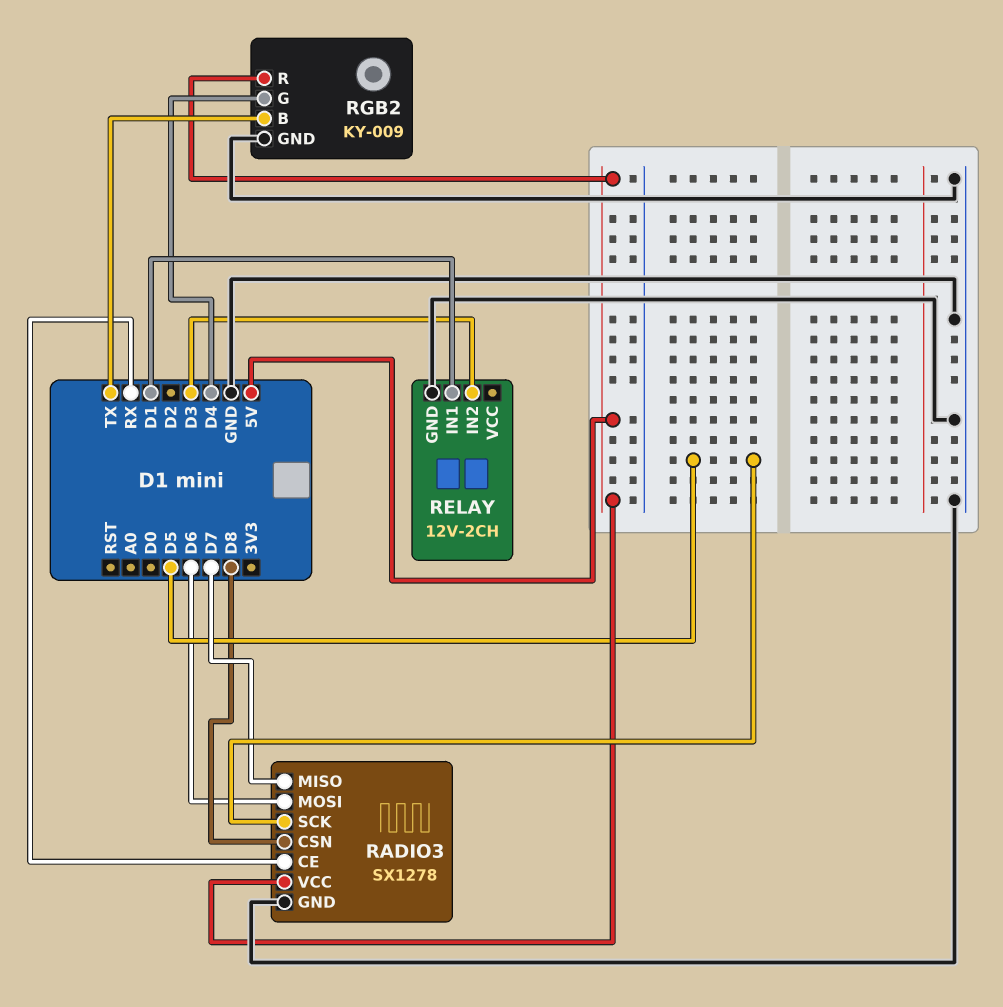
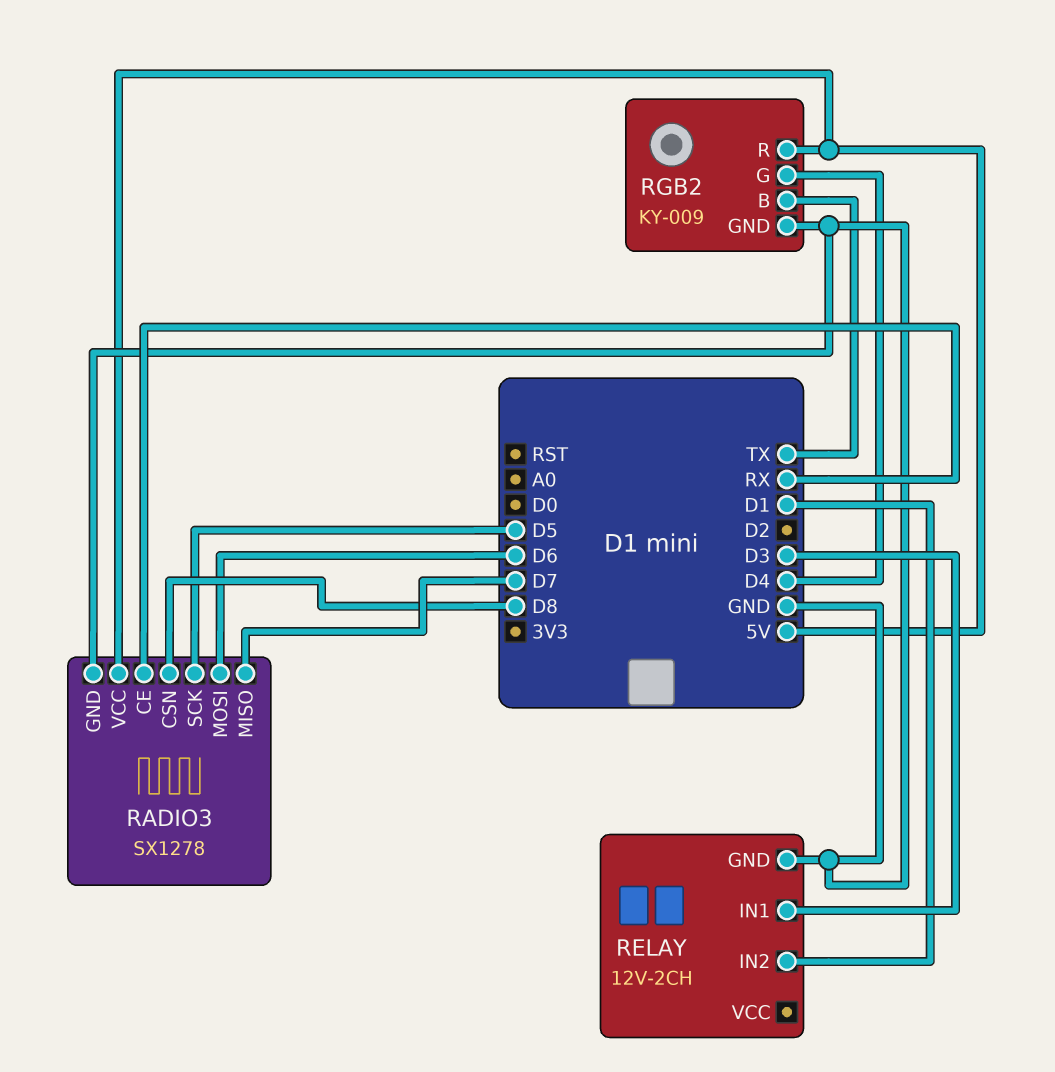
RELAY pin IN1: D1 -> D3
RELAY pin IN2: D3 -> D1

